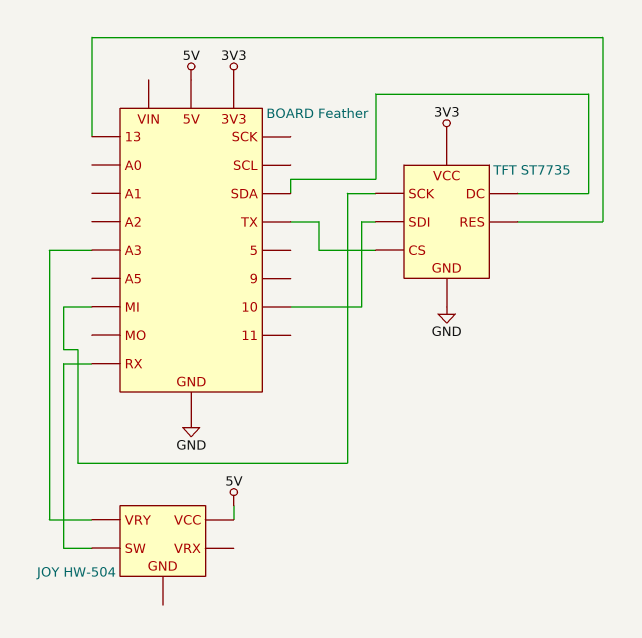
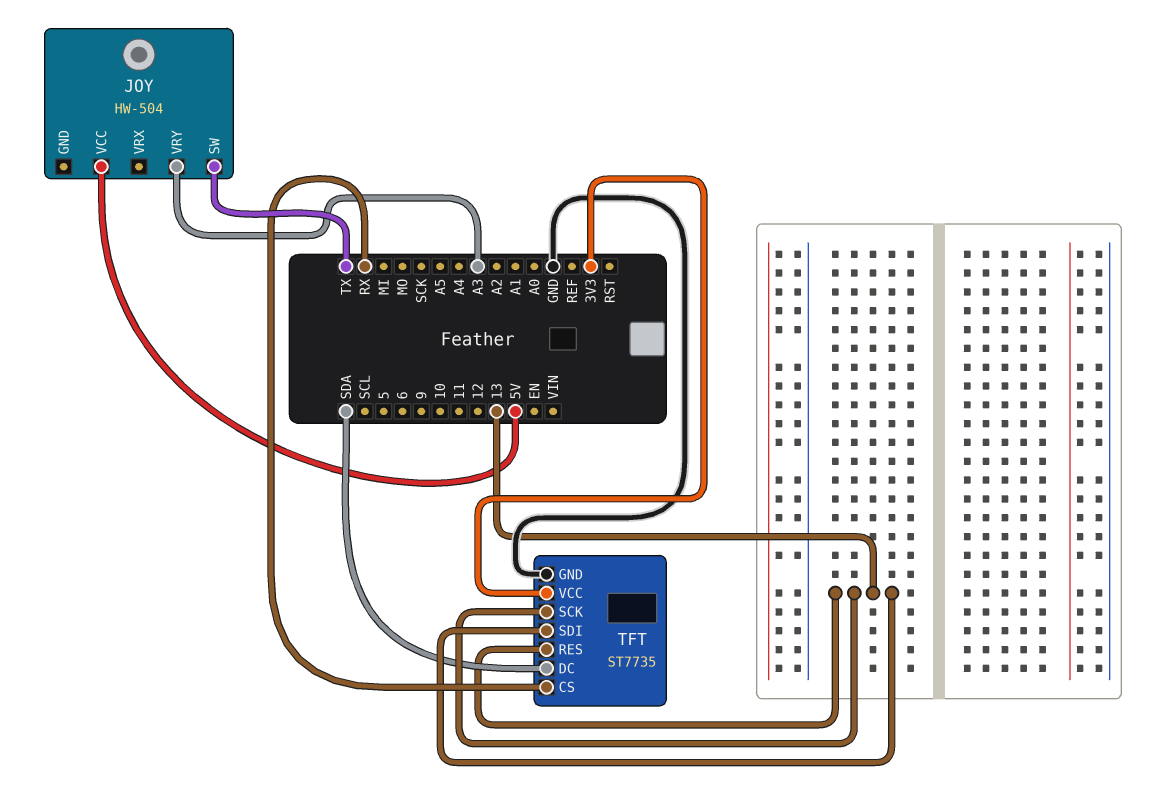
JOY pin SW: RX -> TX
TFT pin CS: TX -> RX
TFT pin SCK: MI -> 13
TFT pin SDI: 10 -> 13

